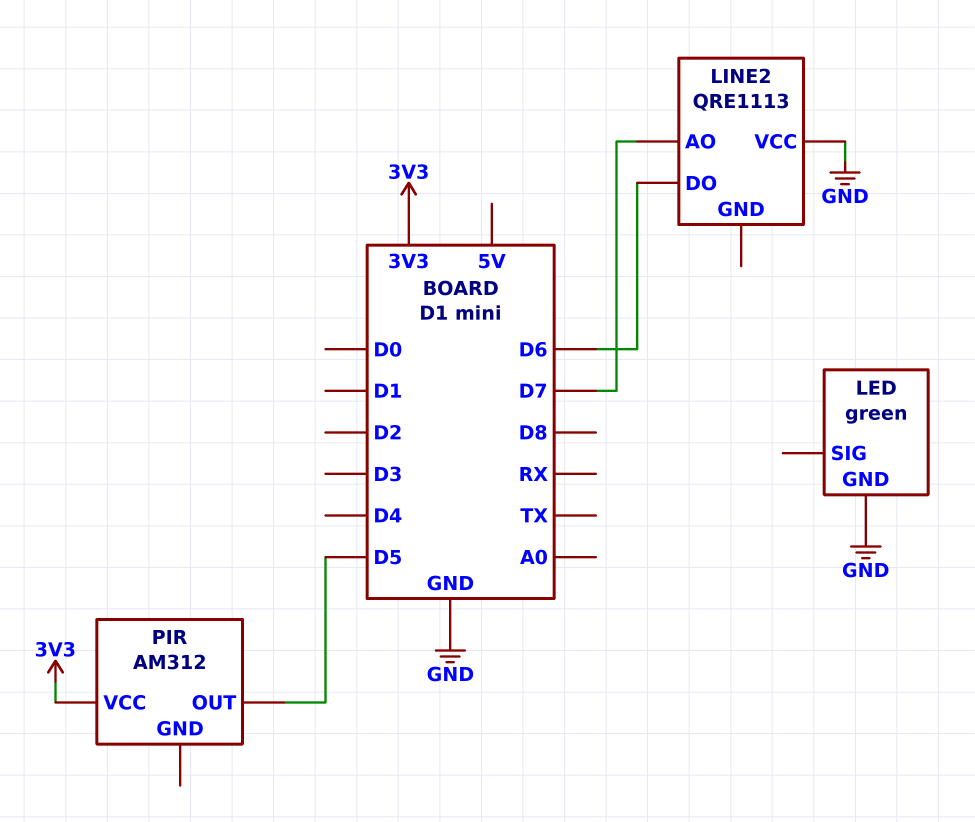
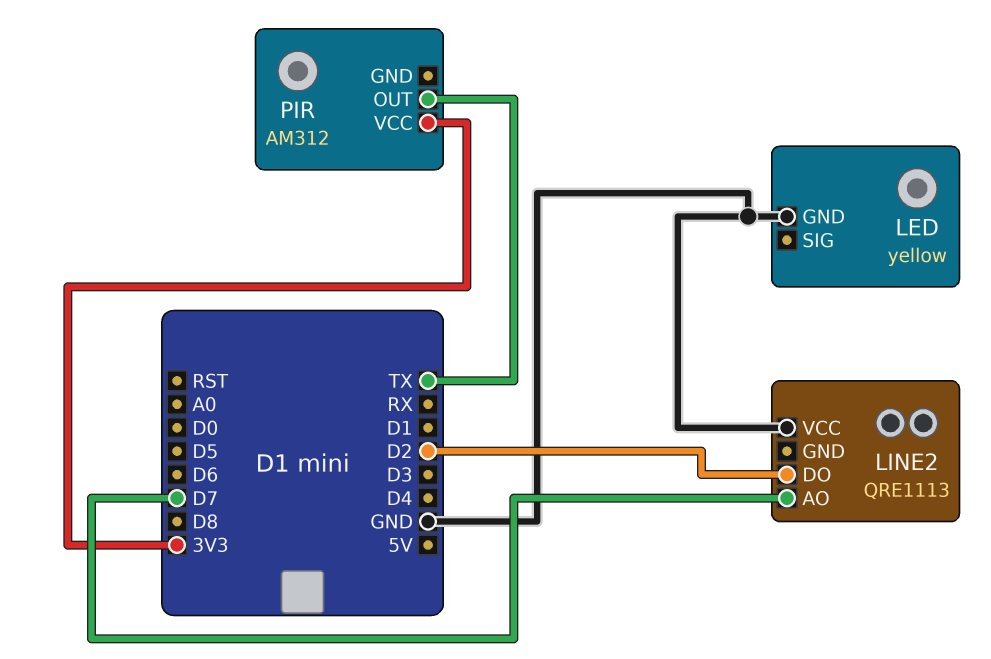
LED: green -> yellow
LINE2 pin DO: D6 -> D2
PIR pin OUT: D5 -> TX

